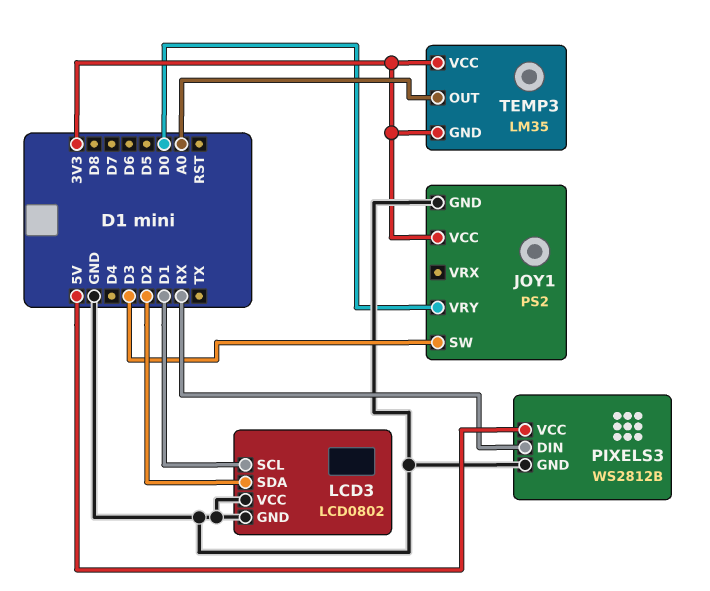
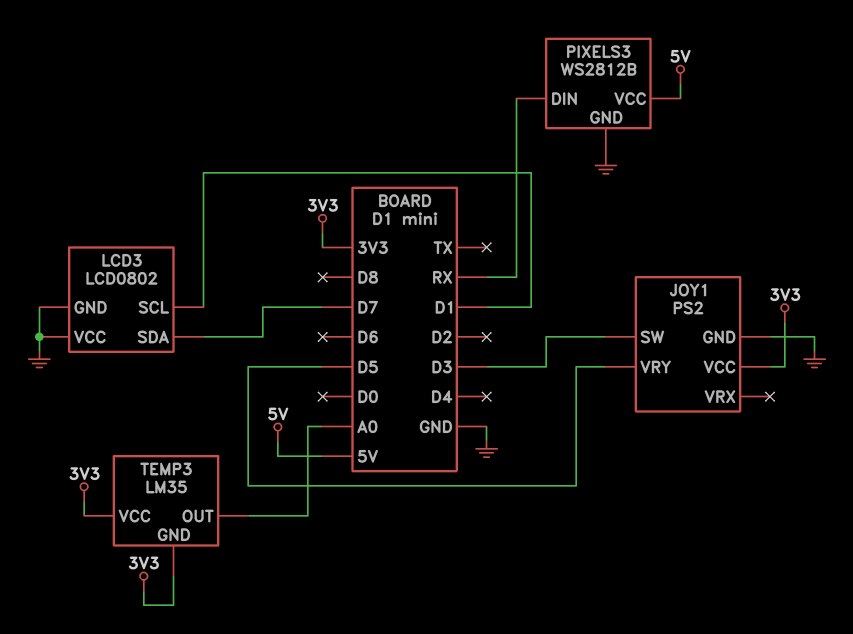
JOY1 pin VRY: D0 -> D5
LCD3 pin SDA: D2 -> D7

